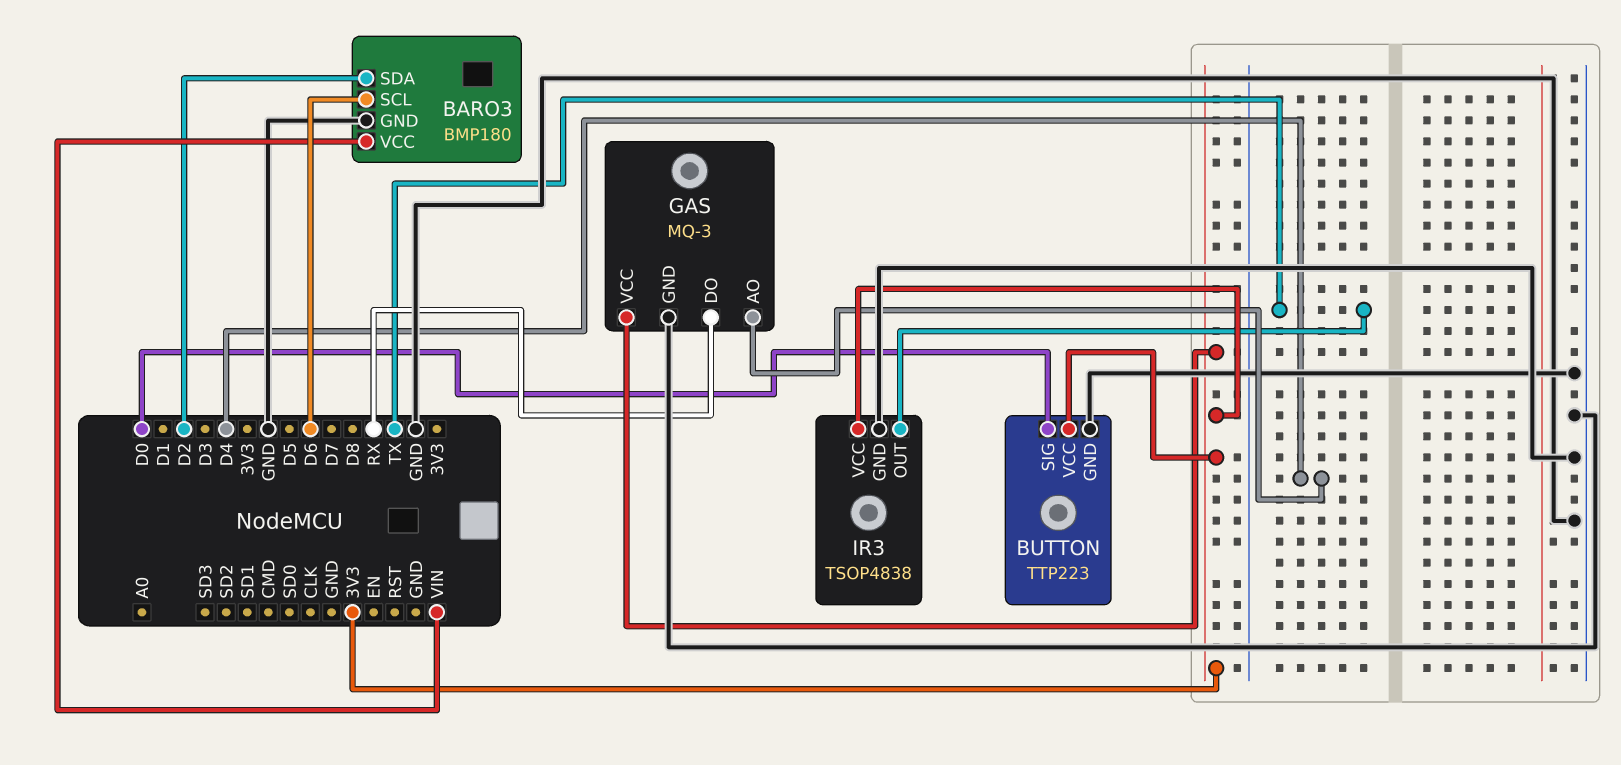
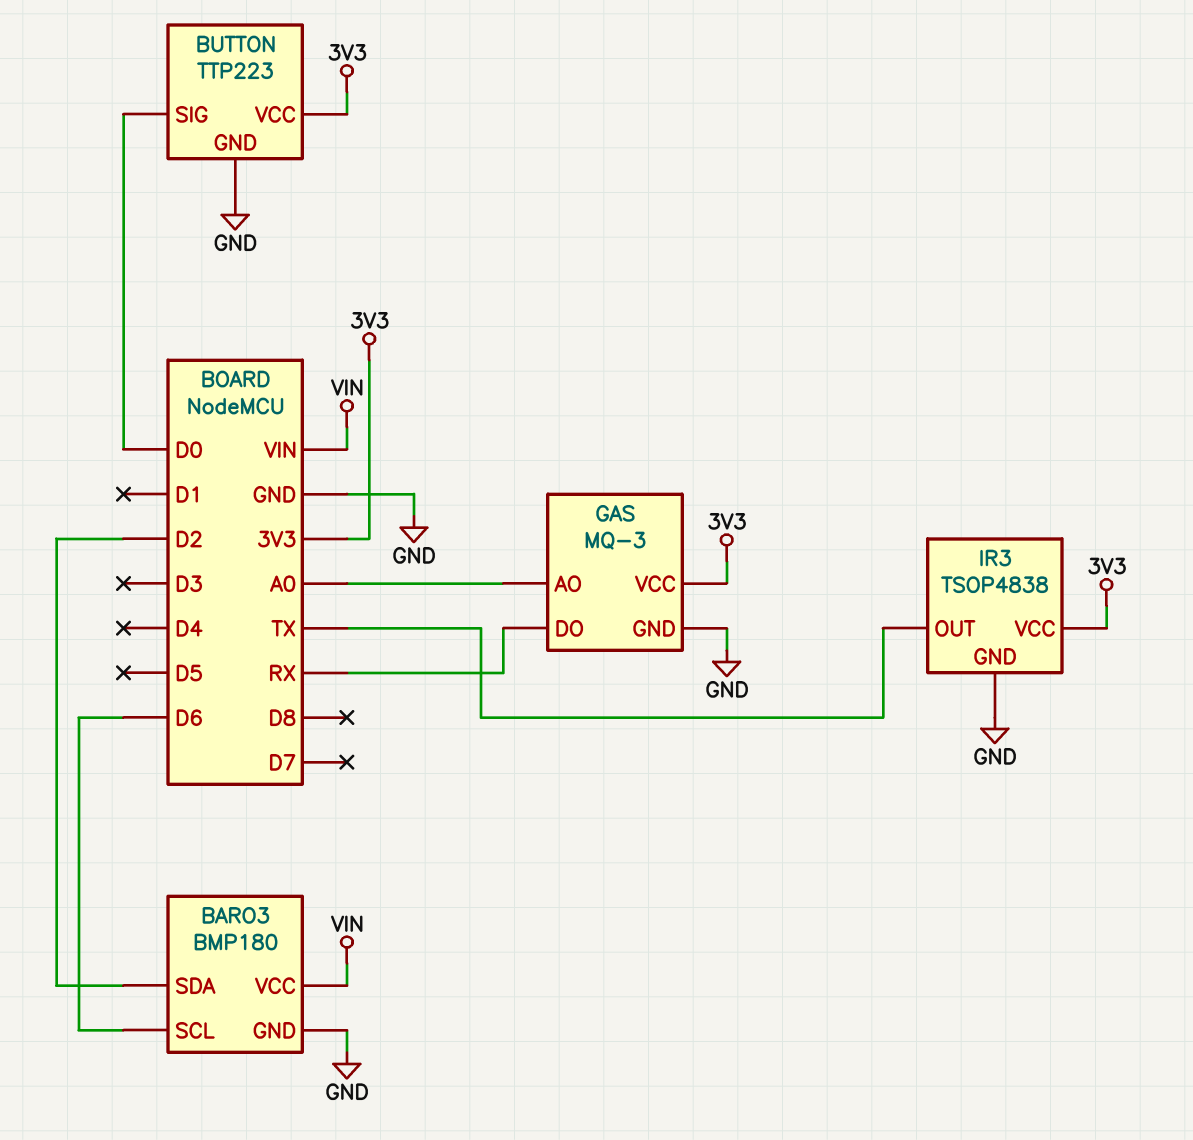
GAS pin AO: D4 -> A0

